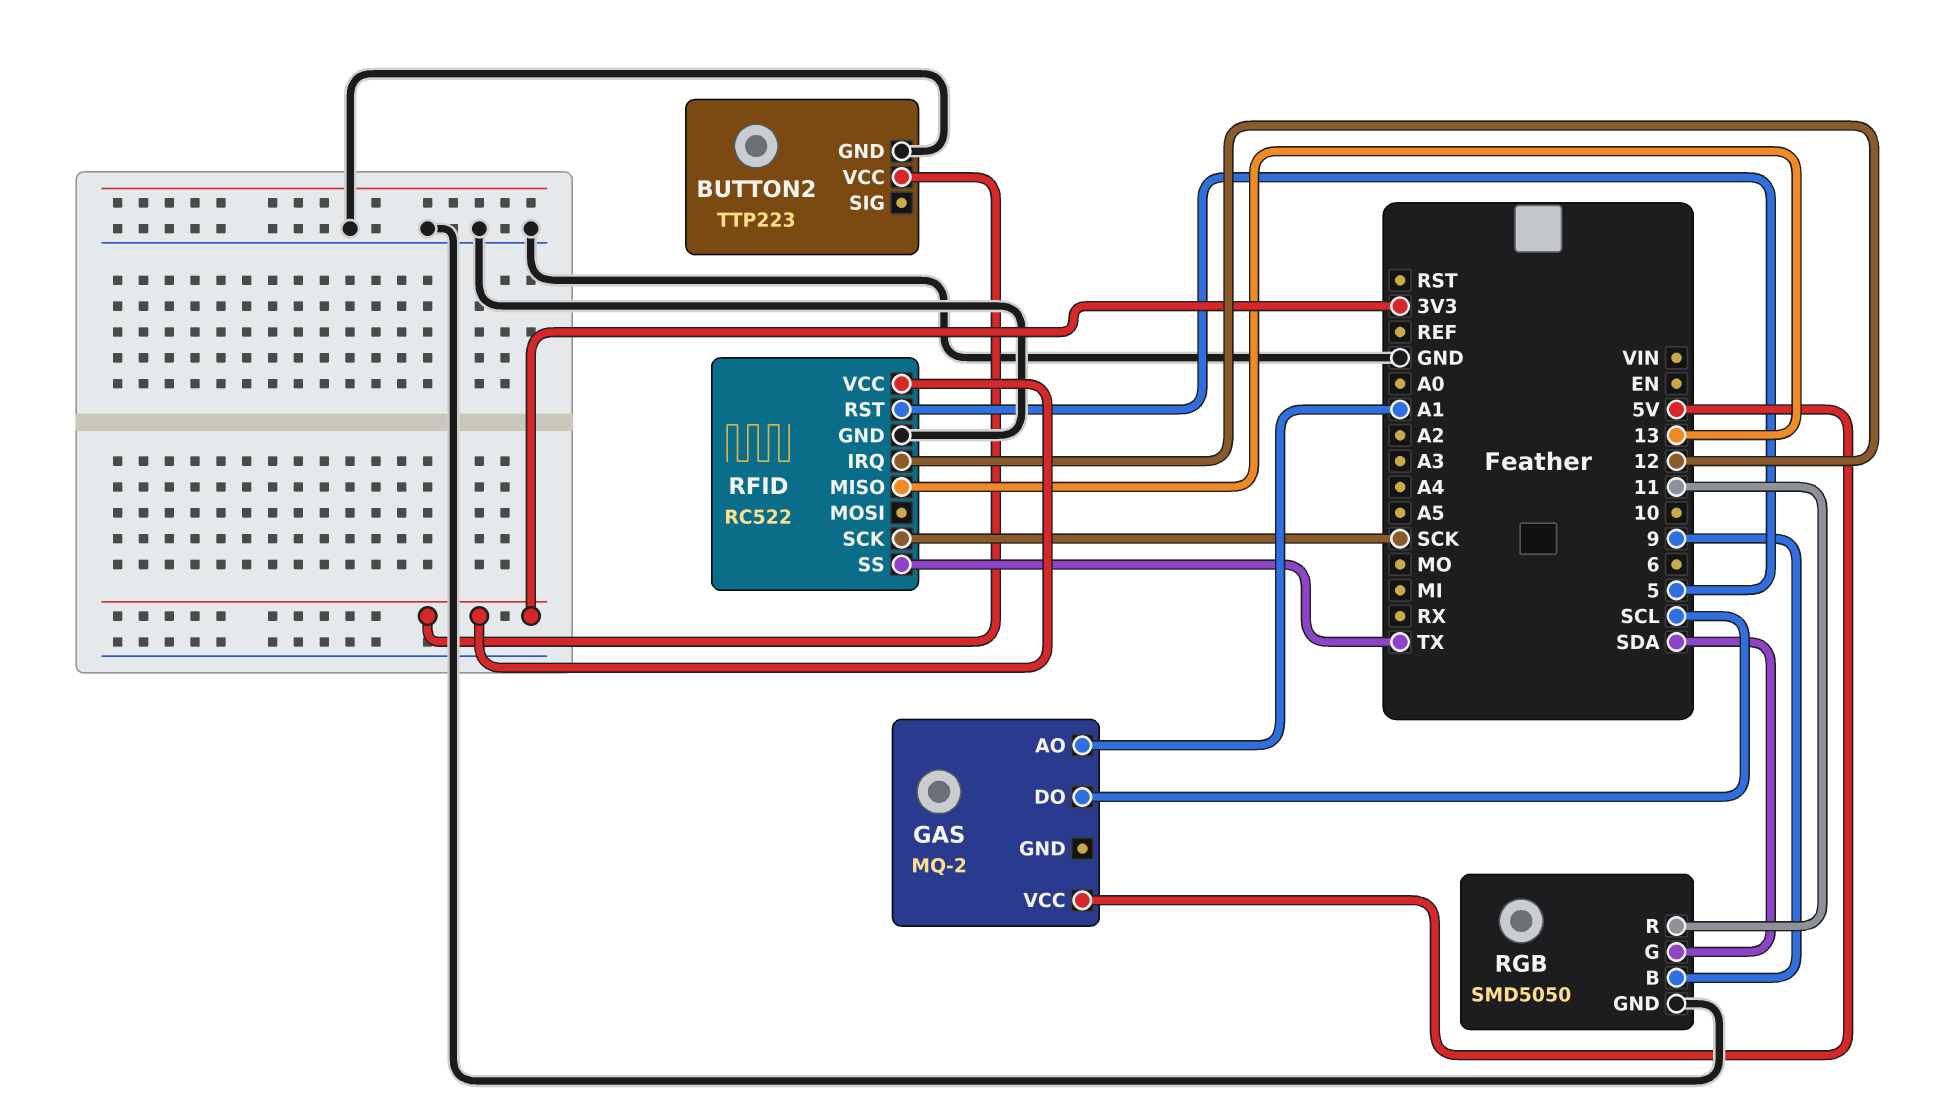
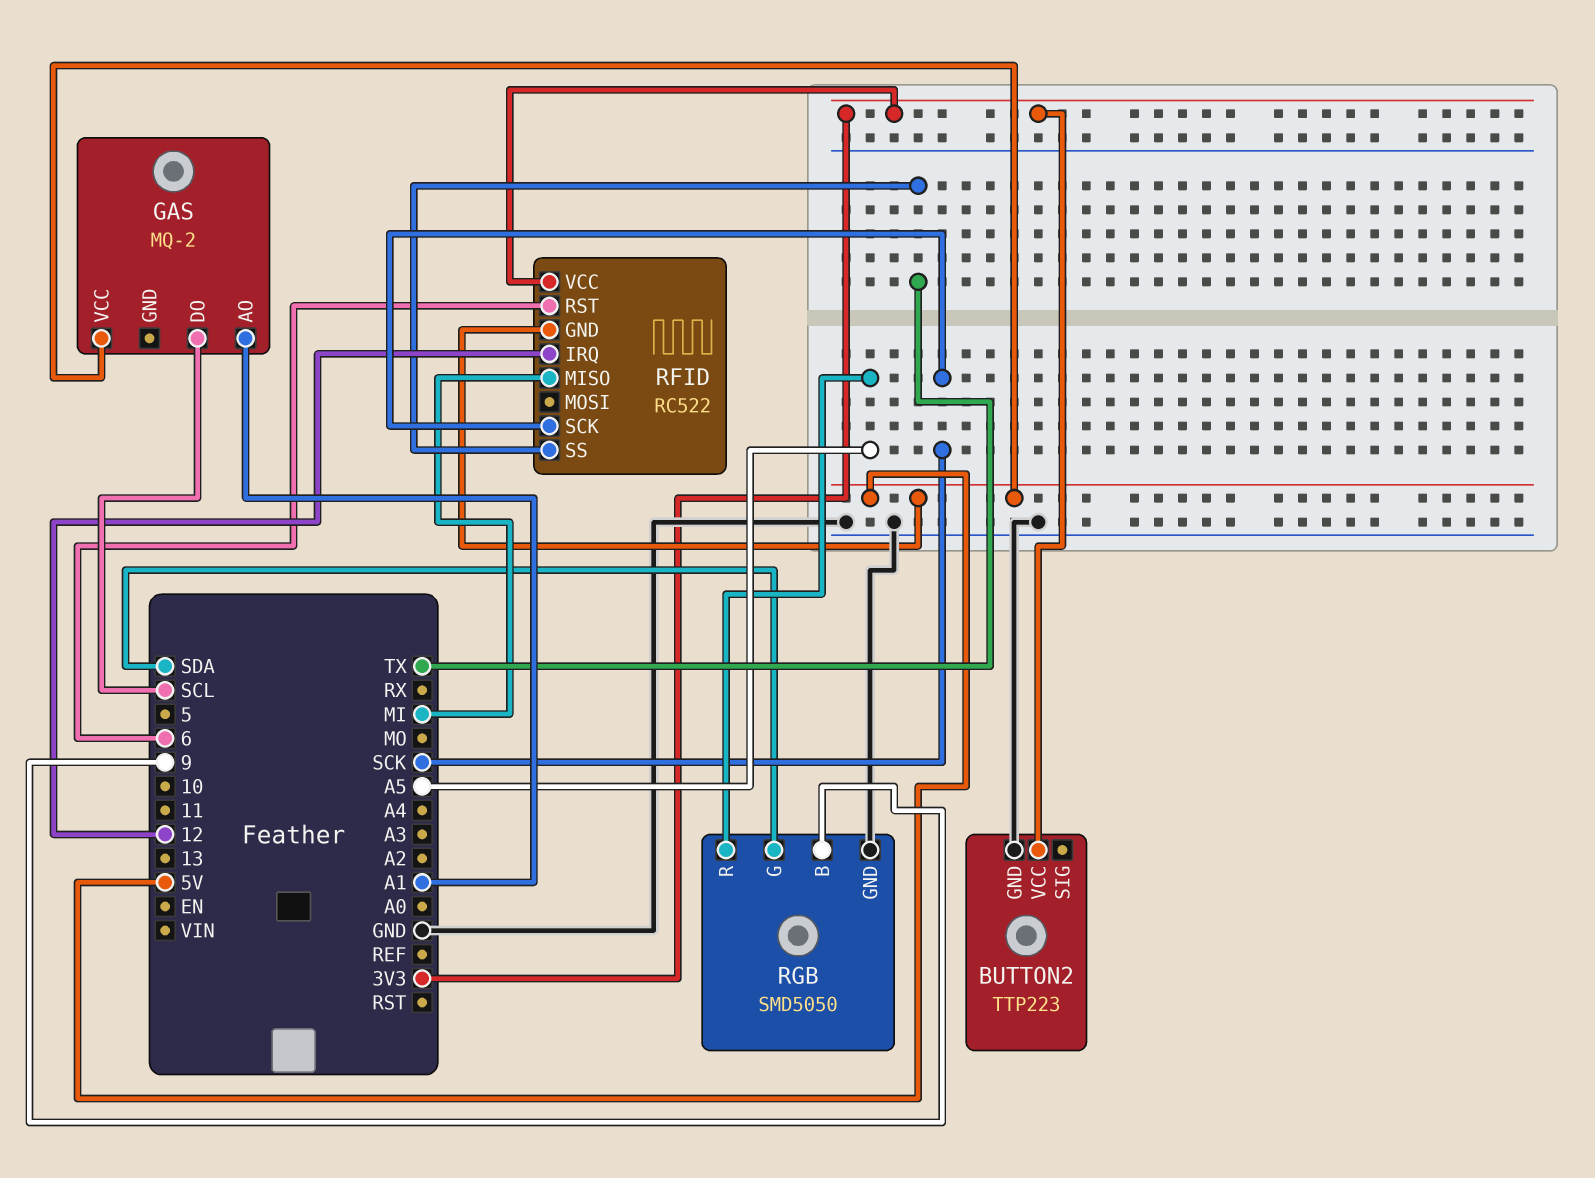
RFID pin GND: GND -> 5V
RFID pin MISO: 13 -> MI
RFID pin RST: 5 -> 6
RGB pin R: 11 -> A5

